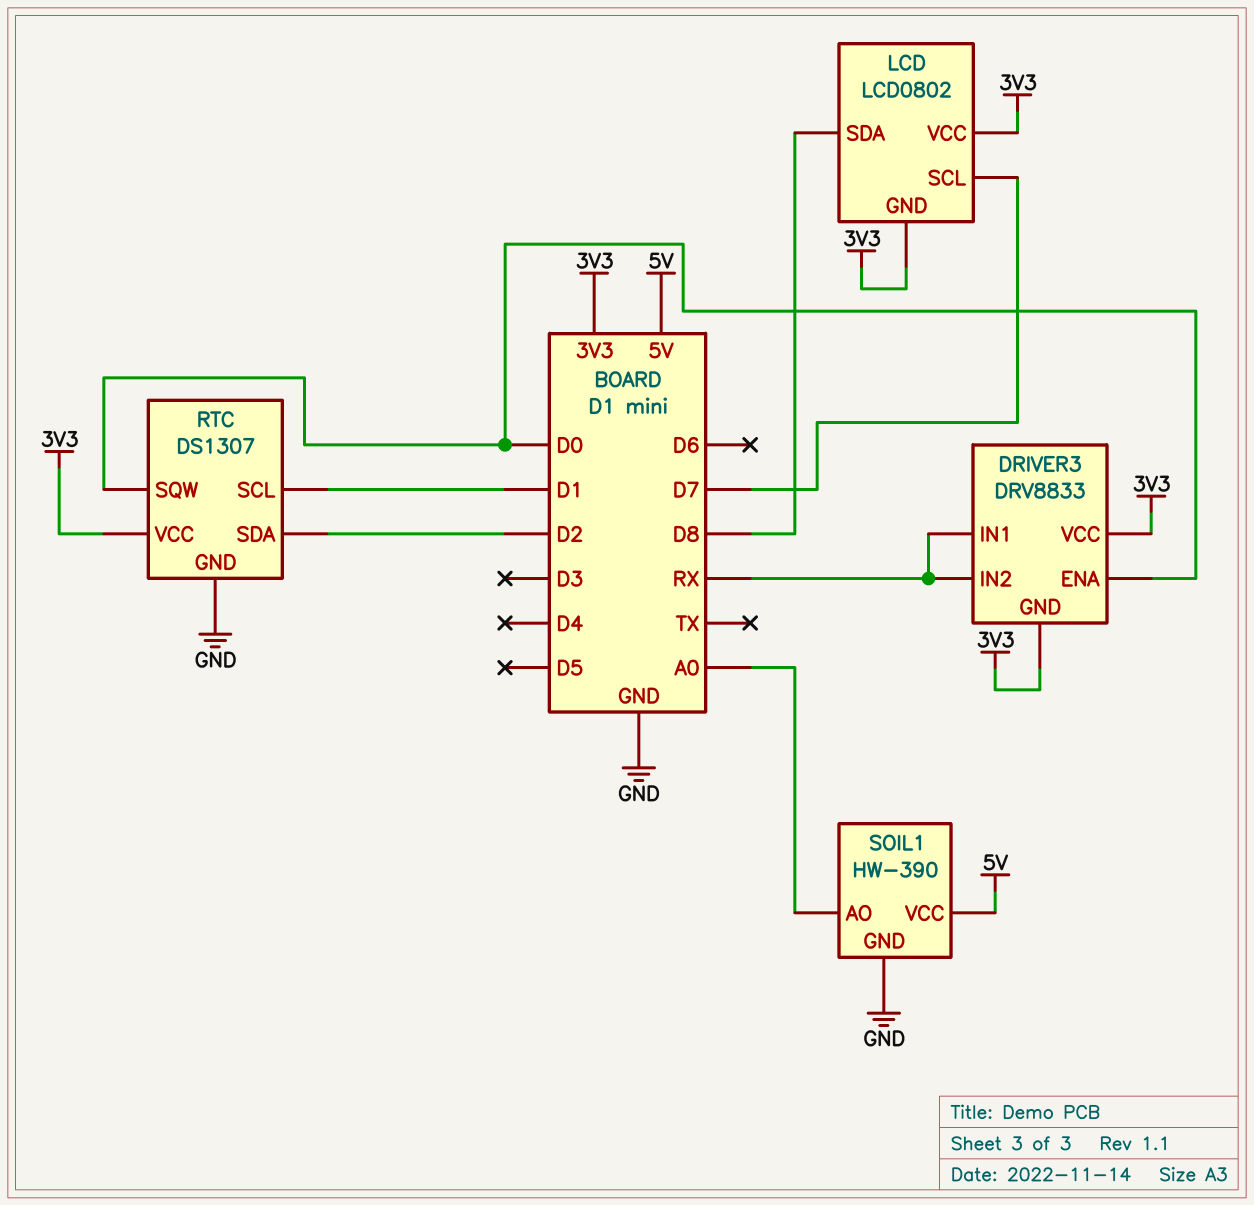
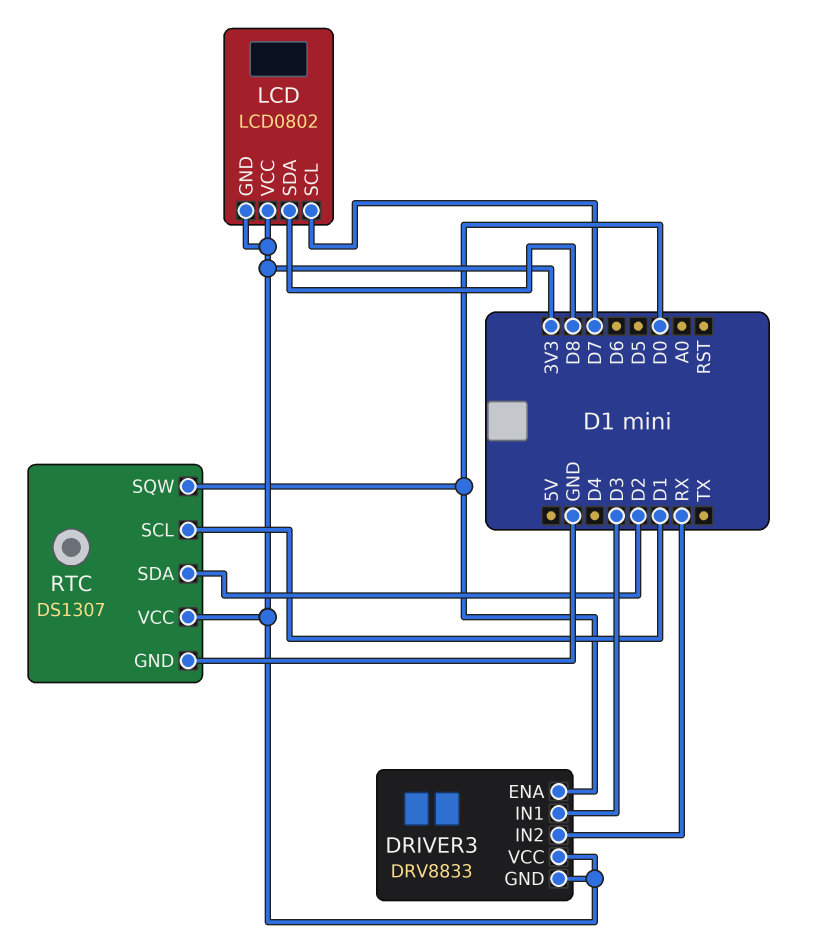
DRIVER3 pin IN1: RX -> D3
SOIL1: HW-390 -> none
SOIL1 pin AO: A0 -> none
SOIL1 pin GND: GND -> none
SOIL1 pin VCC: 5V -> none

